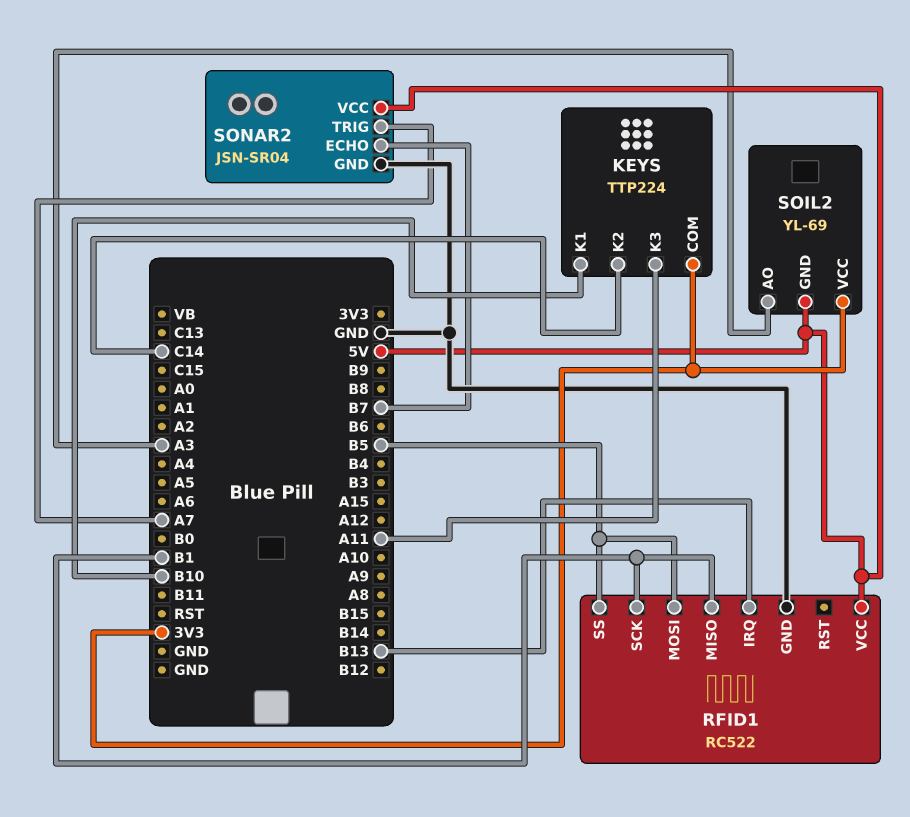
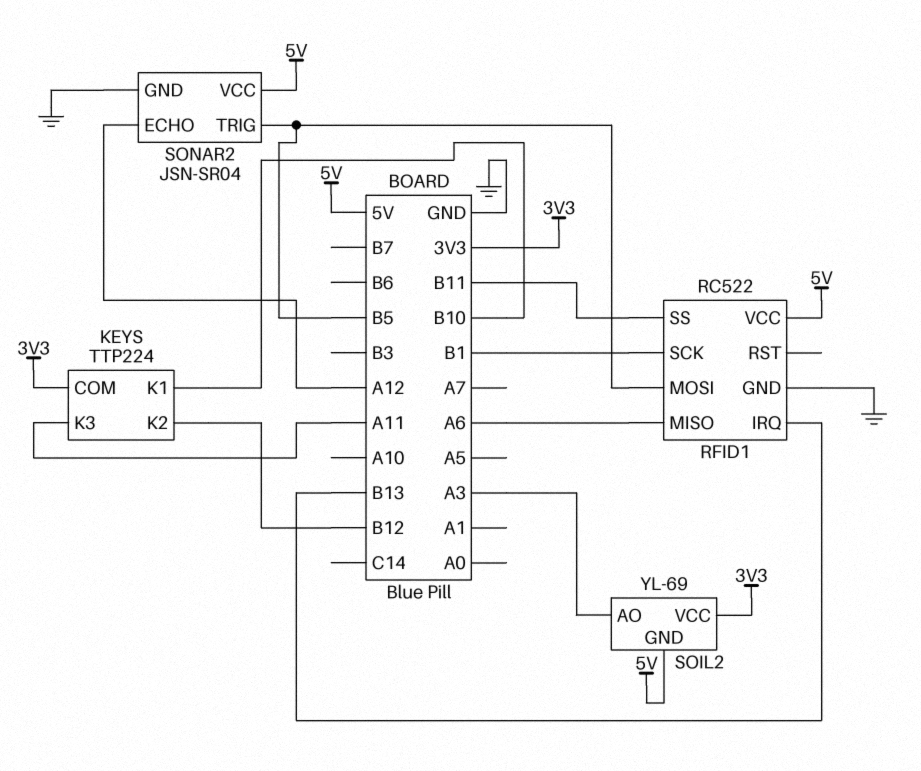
KEYS pin K2: C14 -> B12
RFID1 pin MISO: B1 -> A6
RFID1 pin SS: B5 -> B11
SONAR2 pin ECHO: B7 -> A12
SONAR2 pin TRIG: A7 -> B5

